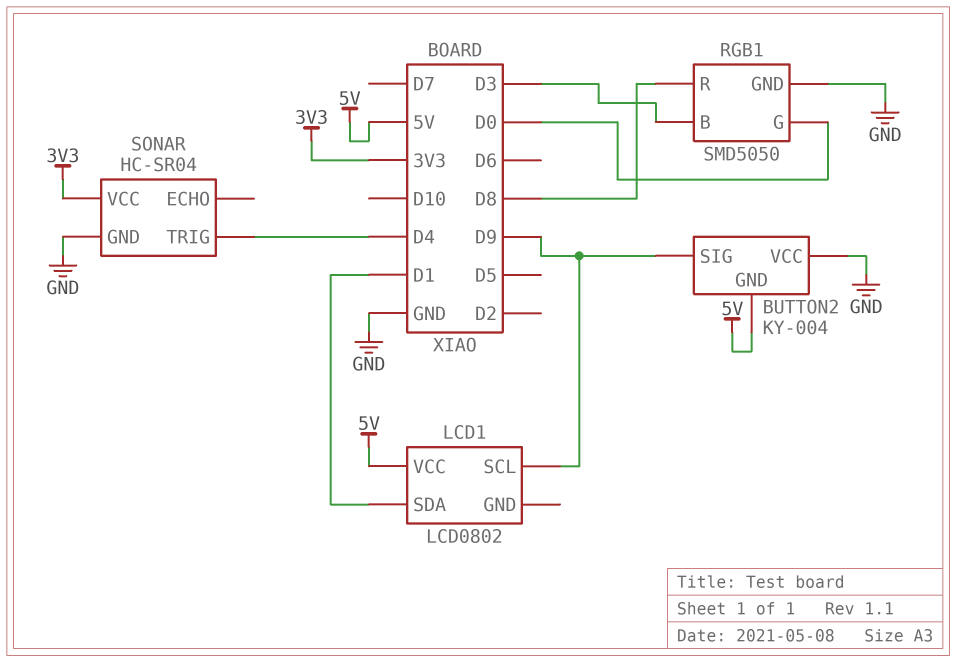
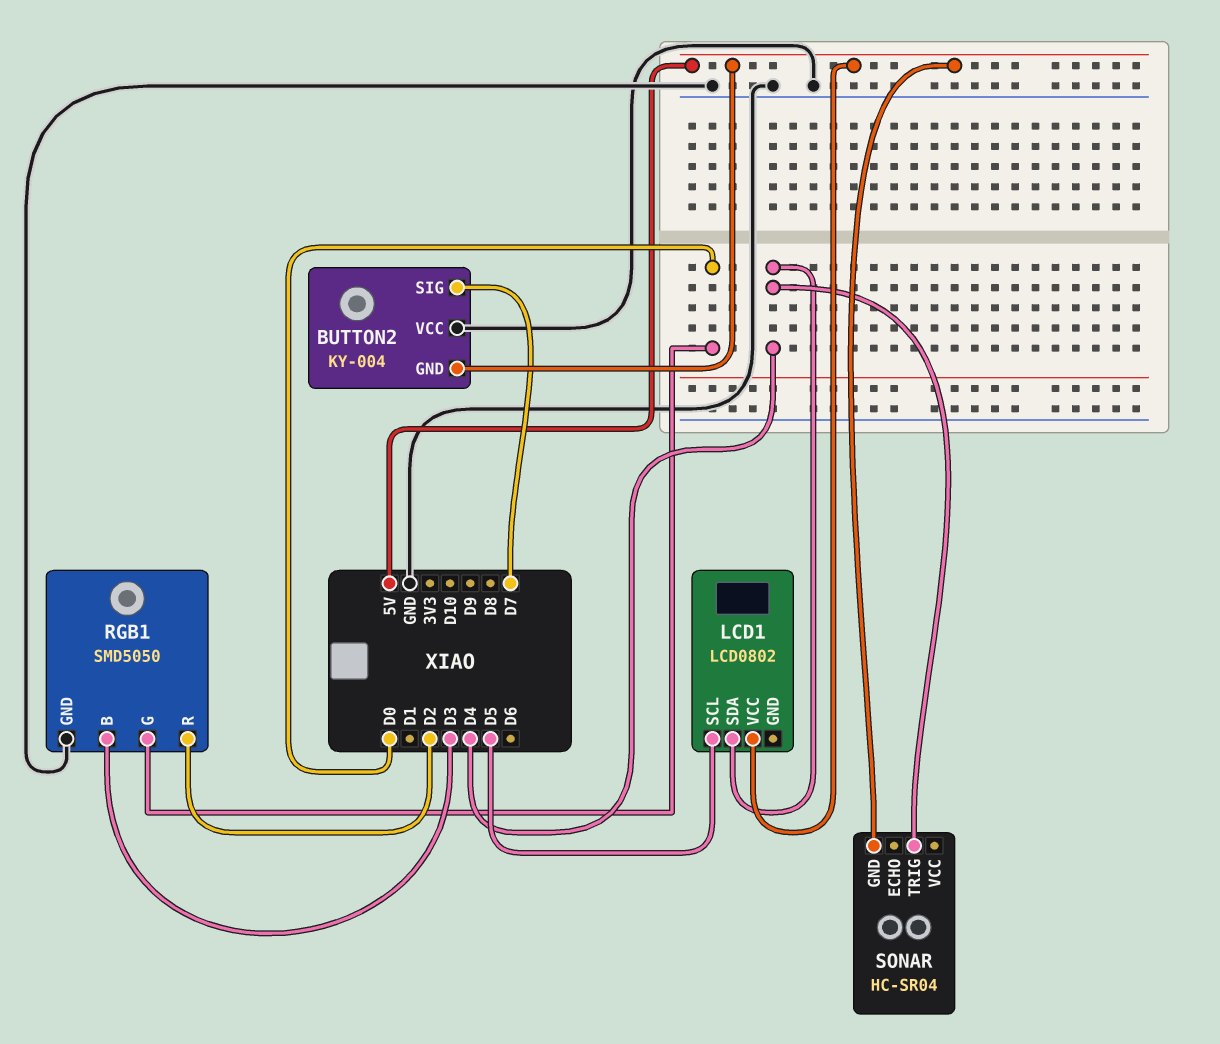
BUTTON2 pin SIG: D9 -> D7
LCD1 pin SCL: D9 -> D5
LCD1 pin SDA: D1 -> D4
RGB1 pin R: D8 -> D2
SONAR pin GND: GND -> 5V
SONAR pin VCC: 3V3 -> none

